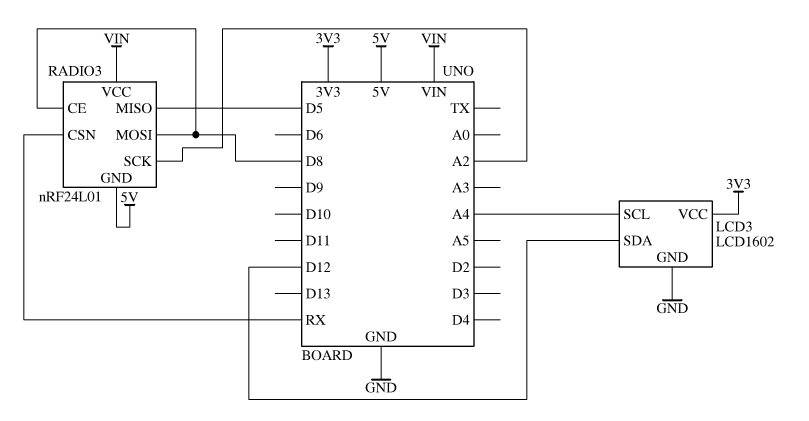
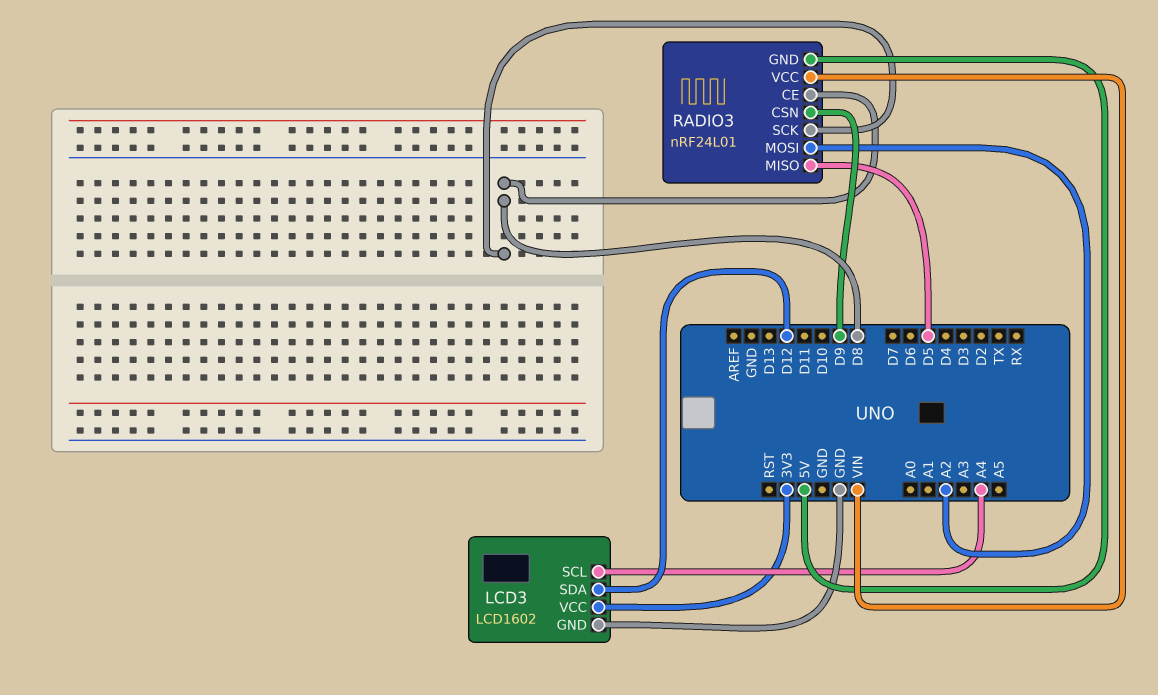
RADIO3 pin CSN: RX -> D9
RADIO3 pin MOSI: D8 -> A2
RADIO3 pin SCK: A2 -> D8

